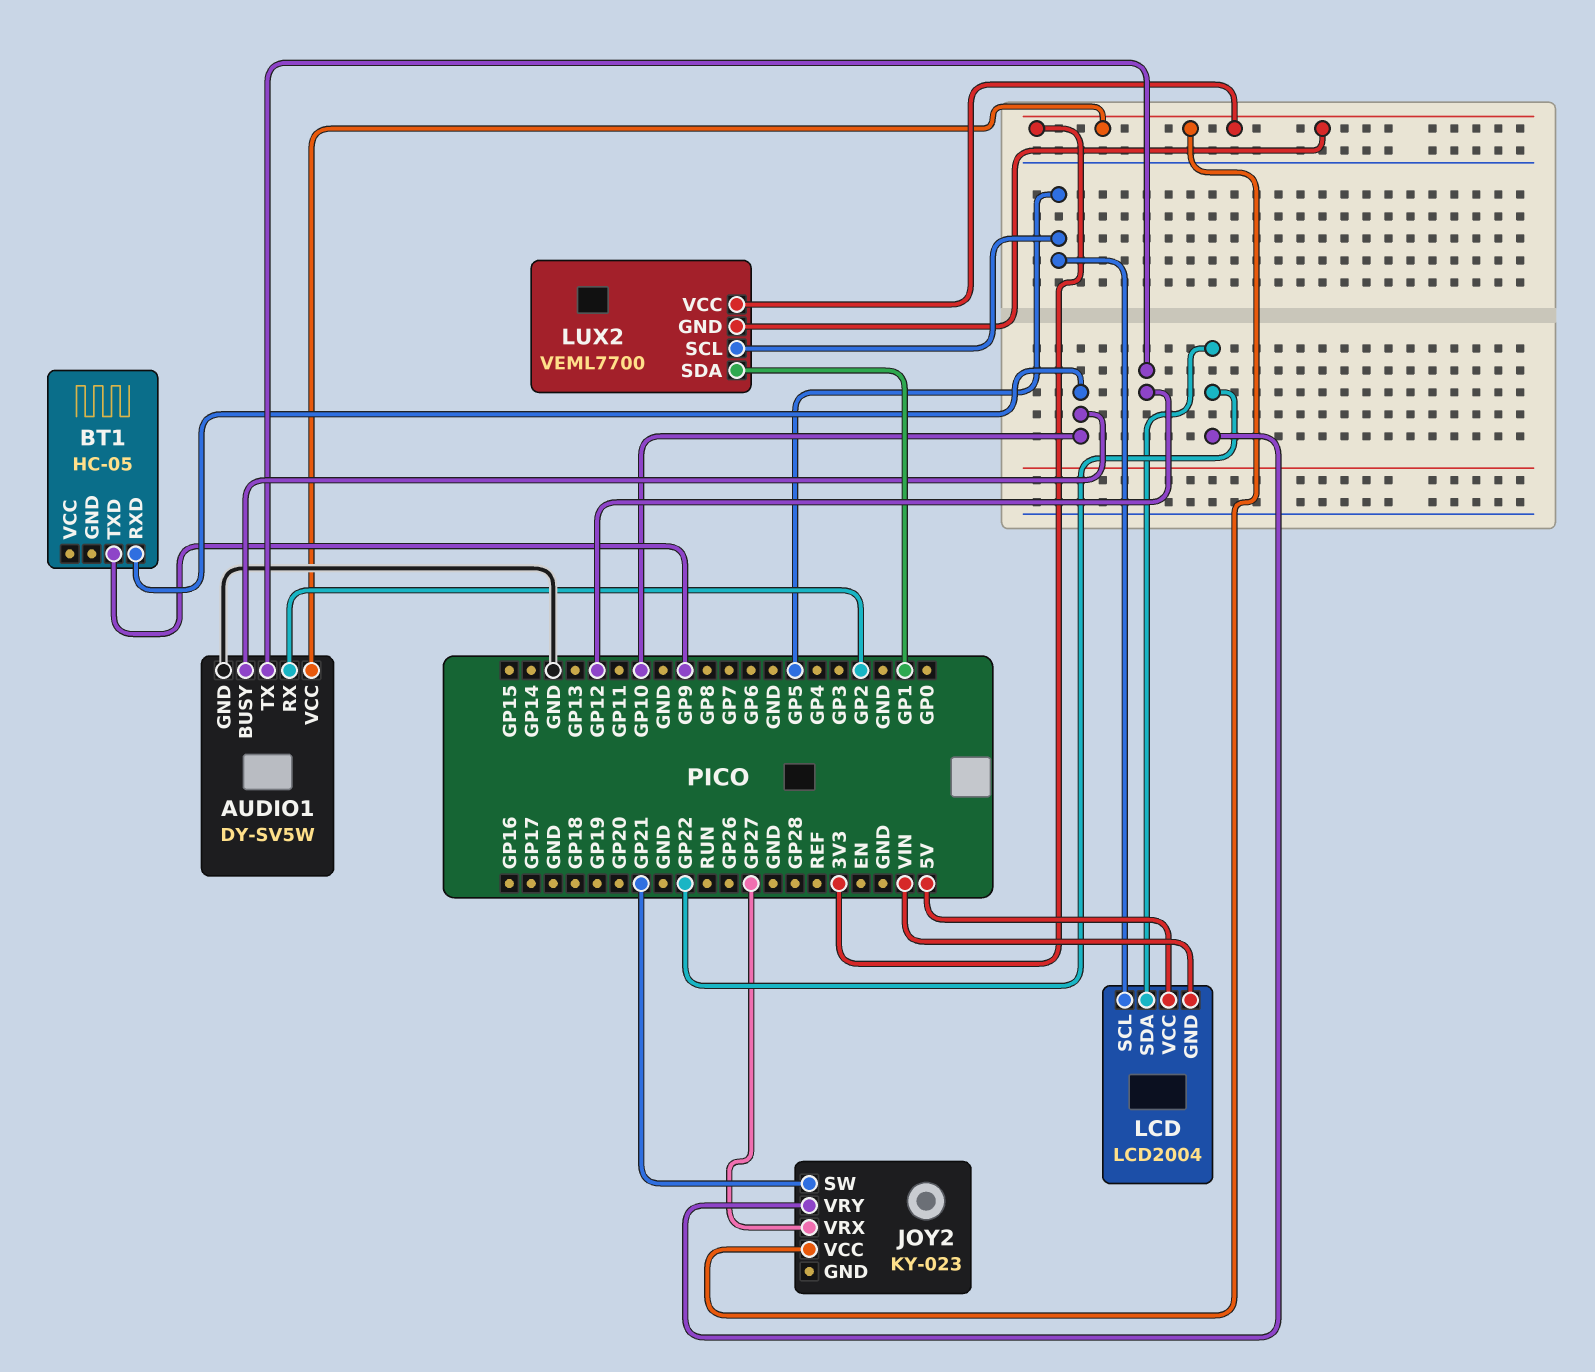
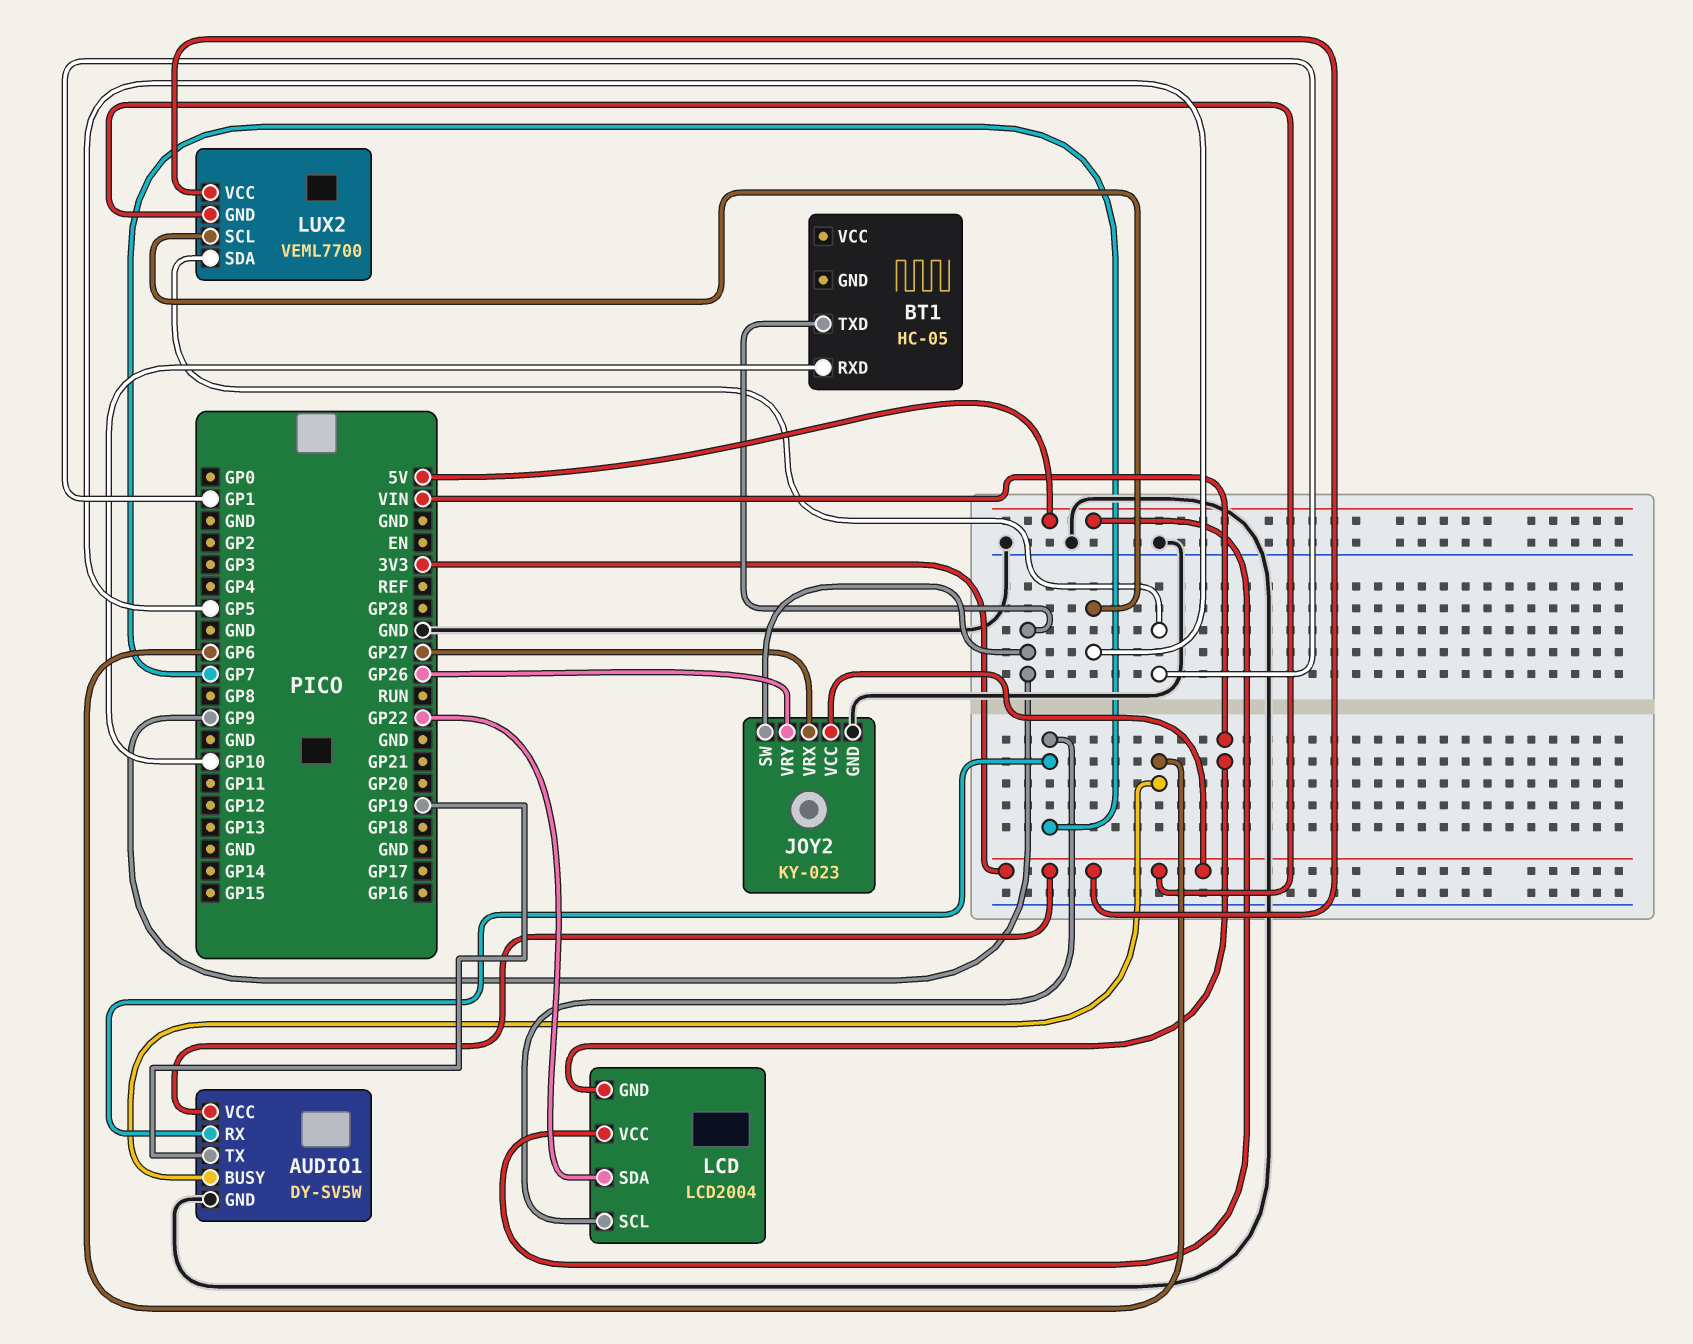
AUDIO1 pin BUSY: GP10 -> GP6
AUDIO1 pin RX: GP2 -> GP7
AUDIO1 pin TX: GP12 -> GP19
JOY2 pin GND: none -> GND
JOY2 pin SW: GP21 -> GP9
JOY2 pin VRY: GP22 -> GP26
LCD pin SCL: GP5 -> GP7

